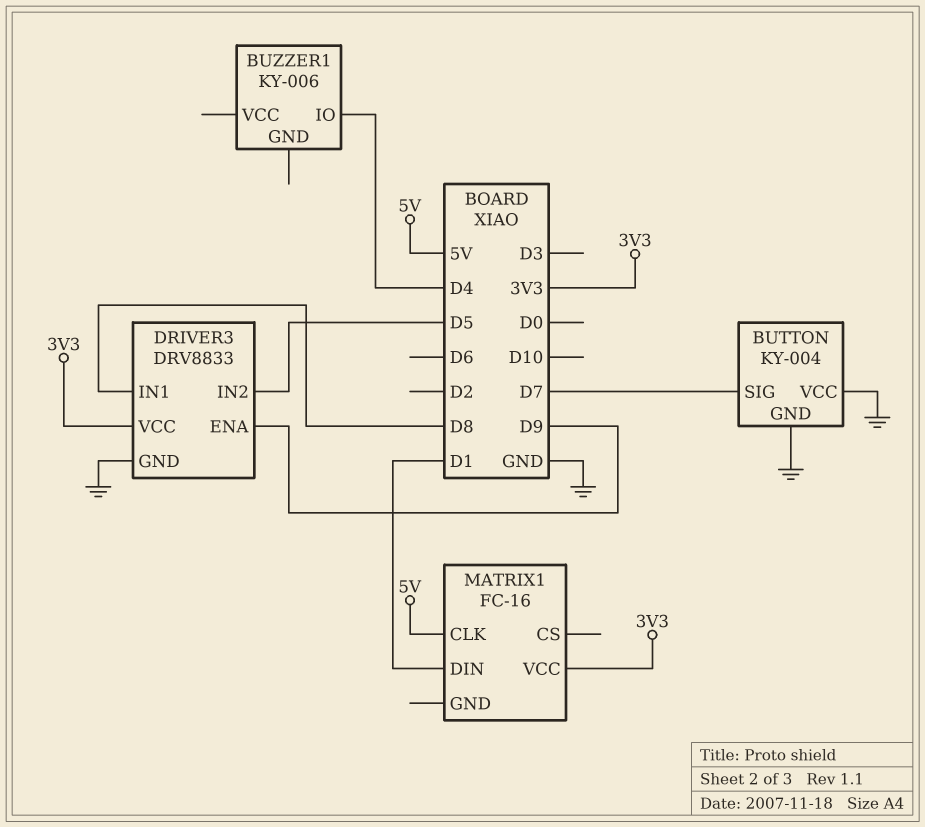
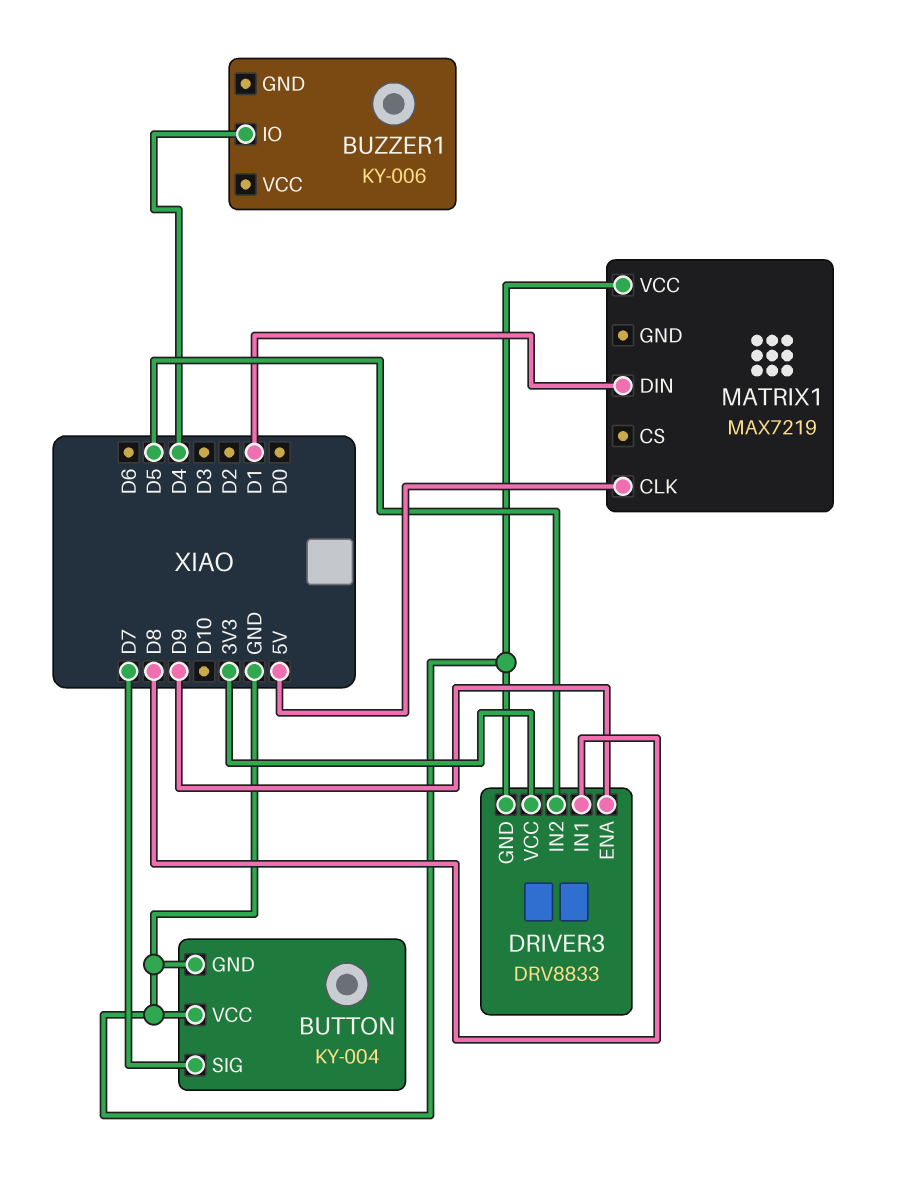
MATRIX1: FC-16 -> MAX7219
MATRIX1 pin VCC: 3V3 -> GND

